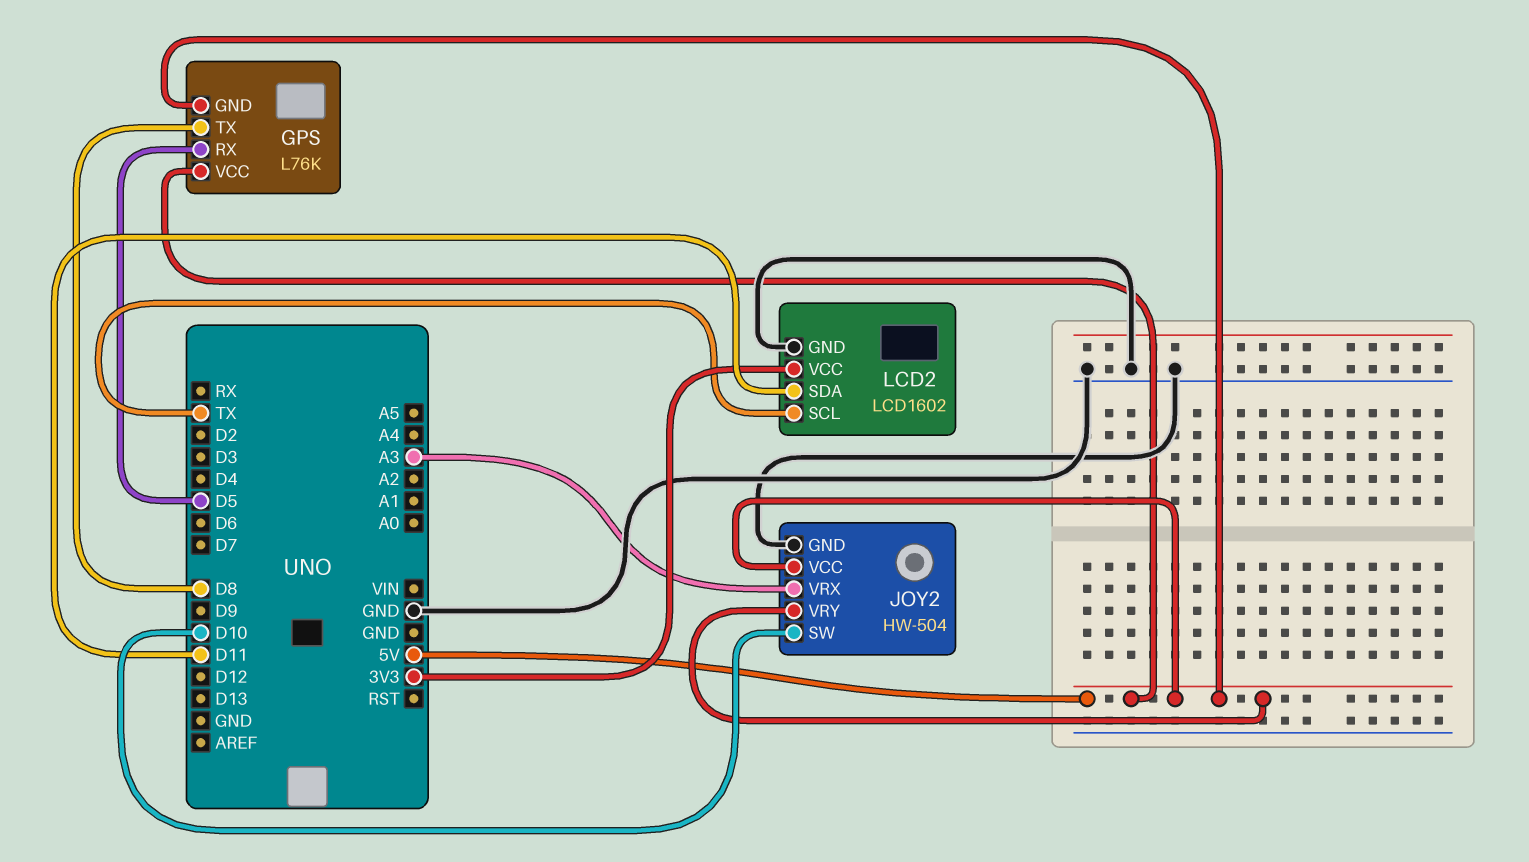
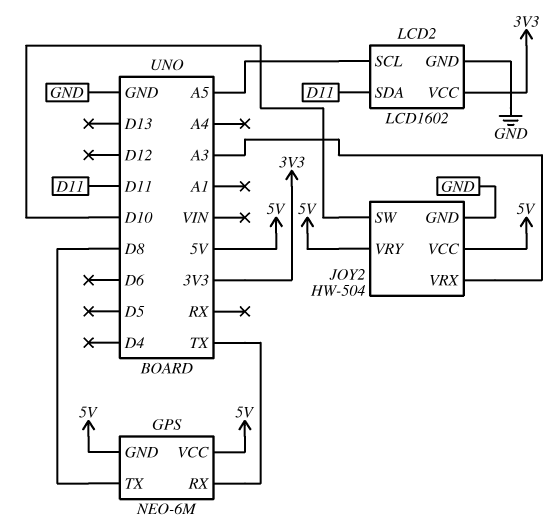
GPS: L76K -> NEO-6M
GPS pin RX: D5 -> TX
LCD2 pin SCL: TX -> A5

